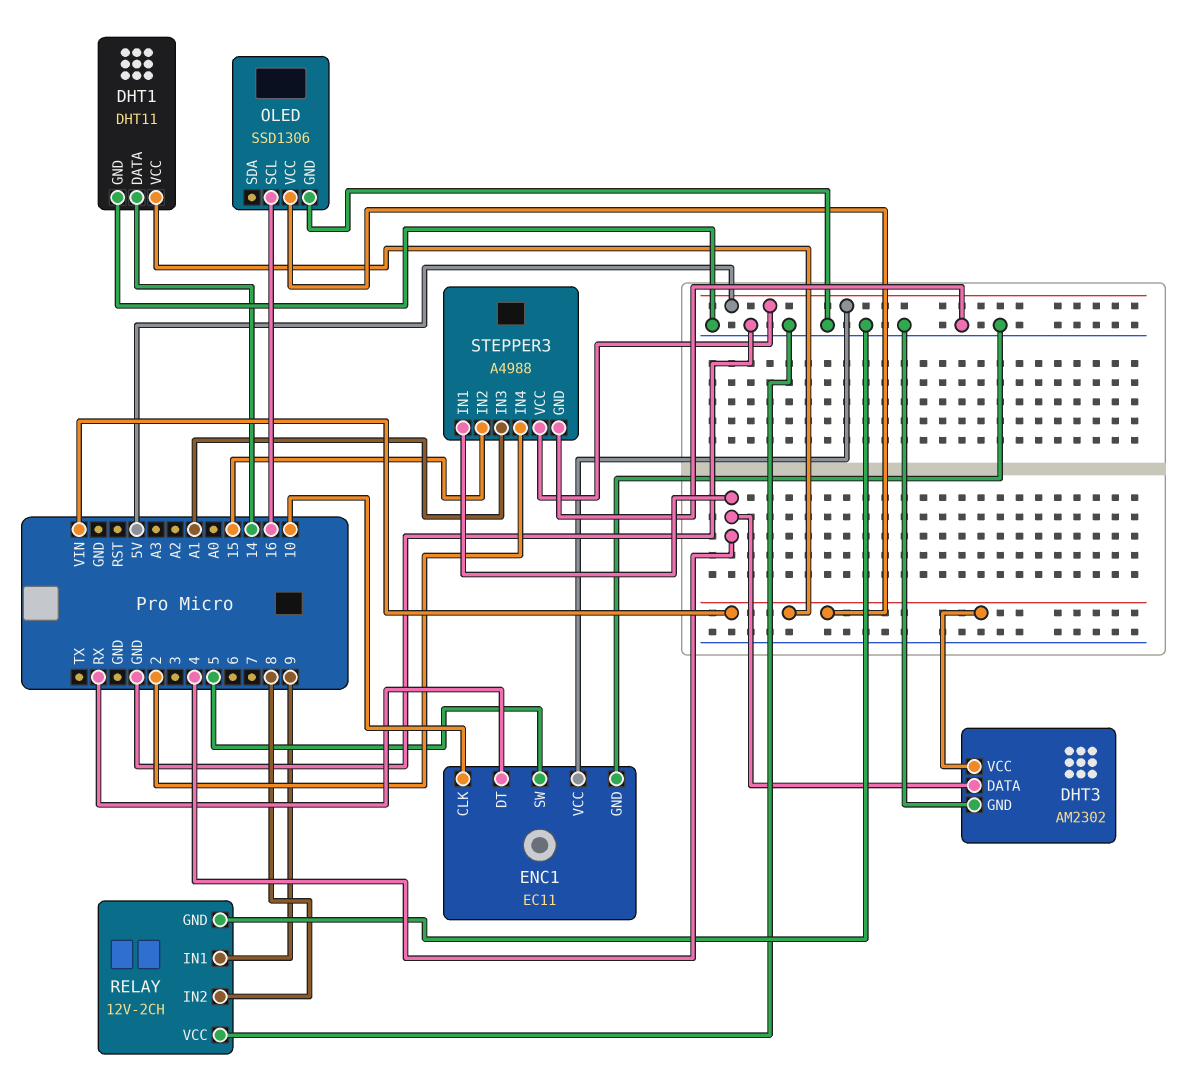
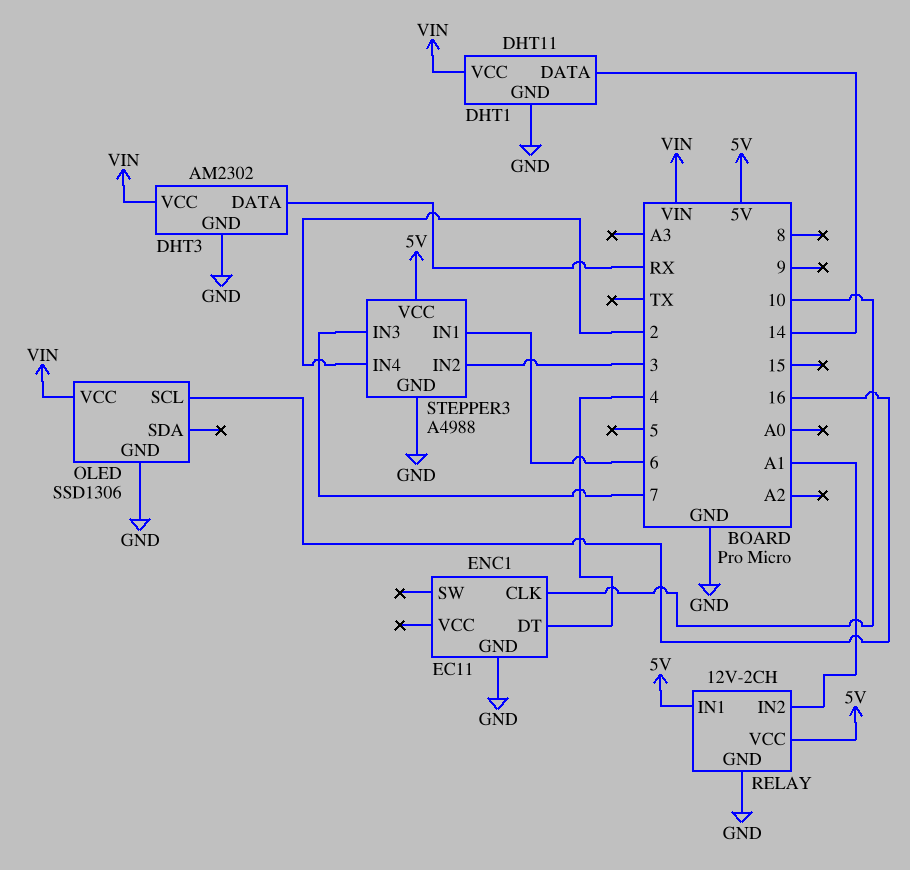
DHT3 pin DATA: 4 -> RX
ENC1 pin DT: RX -> 4
ENC1 pin SW: 5 -> none
ENC1 pin VCC: 5V -> none
RELAY pin IN1: 9 -> 5V
RELAY pin IN2: 8 -> A1
RELAY pin VCC: GND -> 5V
STEPPER3 pin IN1: 4 -> 6
STEPPER3 pin IN2: 15 -> 3
STEPPER3 pin IN3: A1 -> 7

